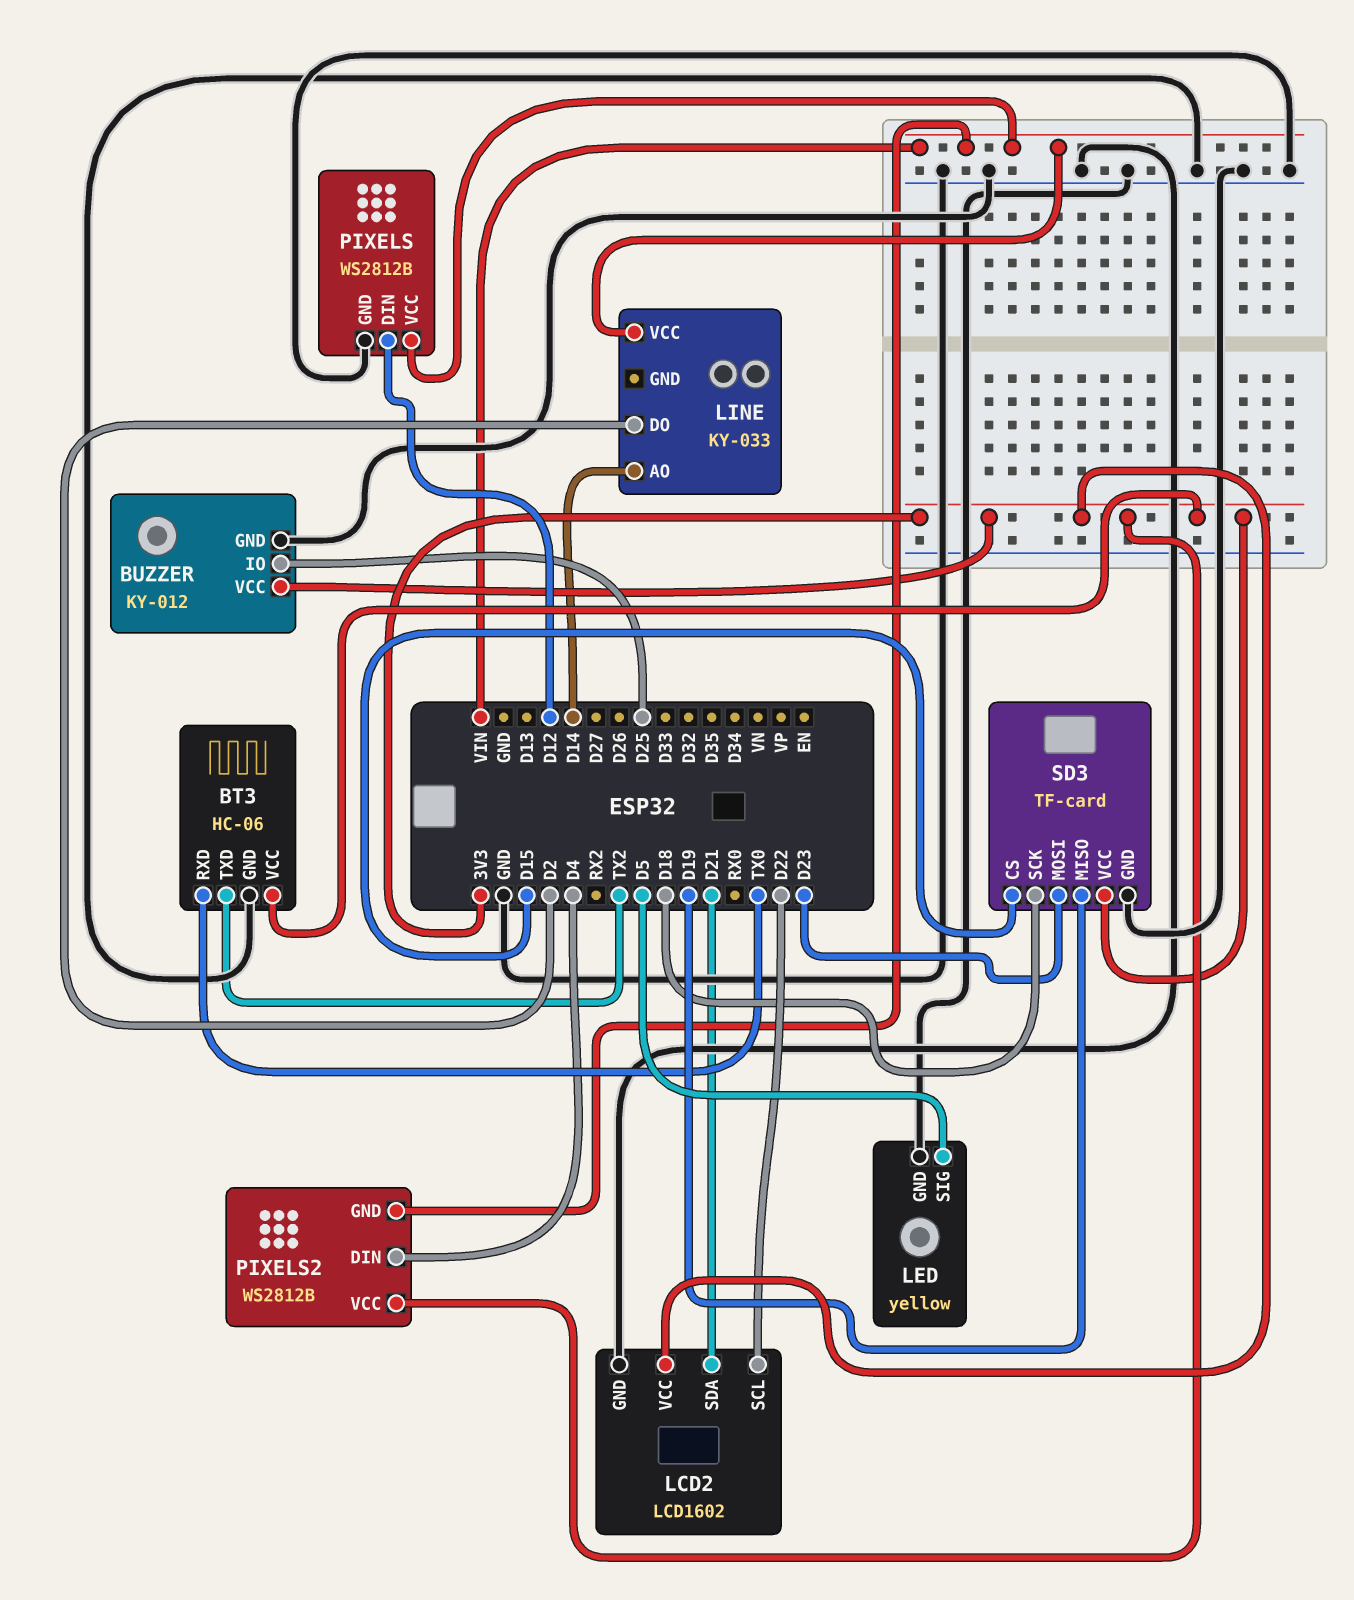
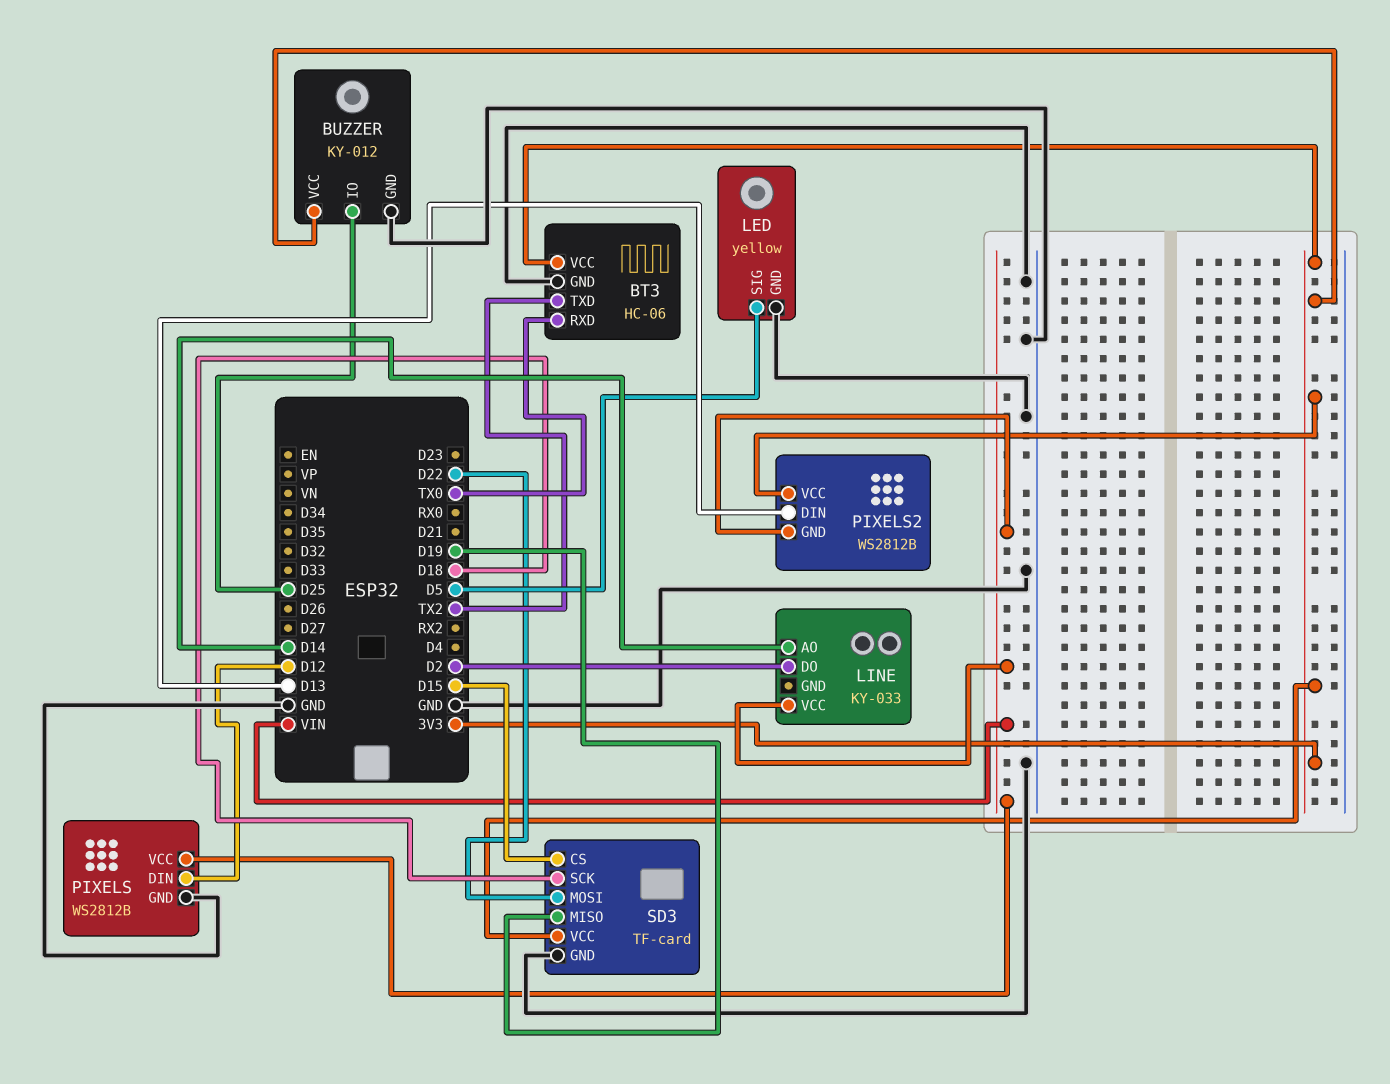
LCD2: LCD1602 -> none
LCD2 pin GND: GND -> none
LCD2 pin SCL: D22 -> none
LCD2 pin SDA: D21 -> none
LCD2 pin VCC: 3V3 -> none
PIXELS2 pin DIN: D4 -> D13
SD3 pin MOSI: D23 -> D22

